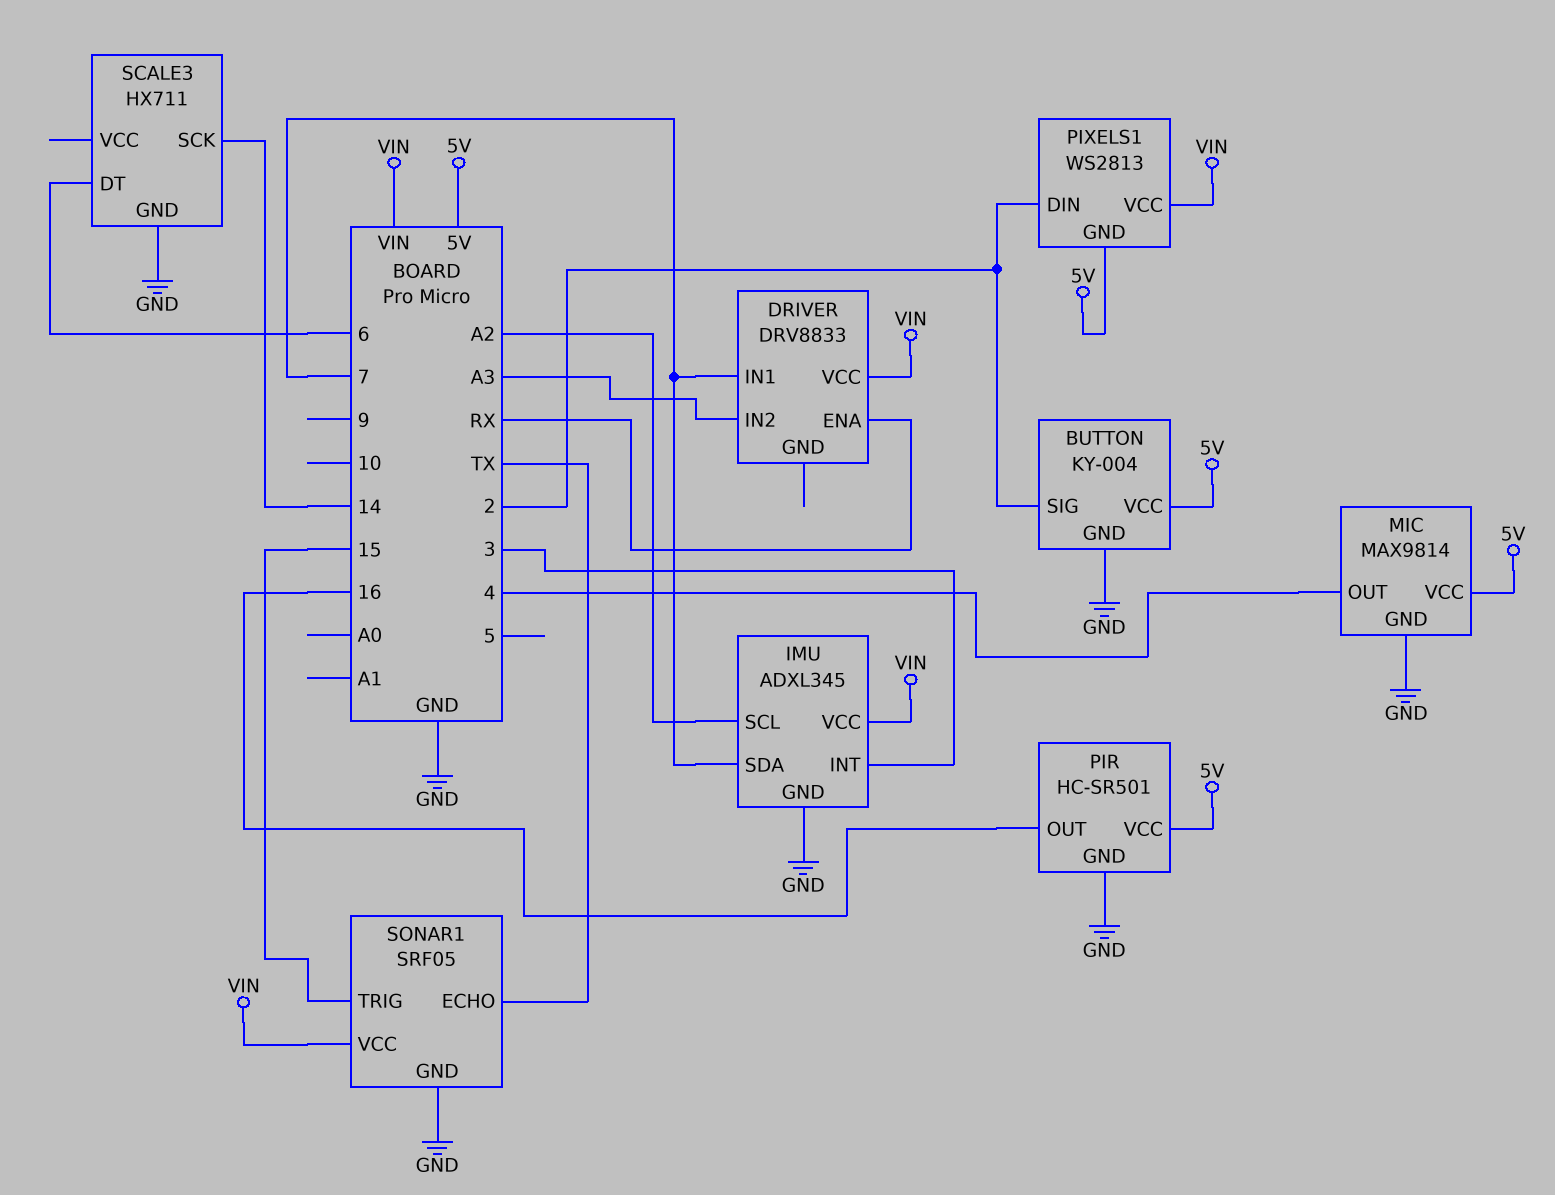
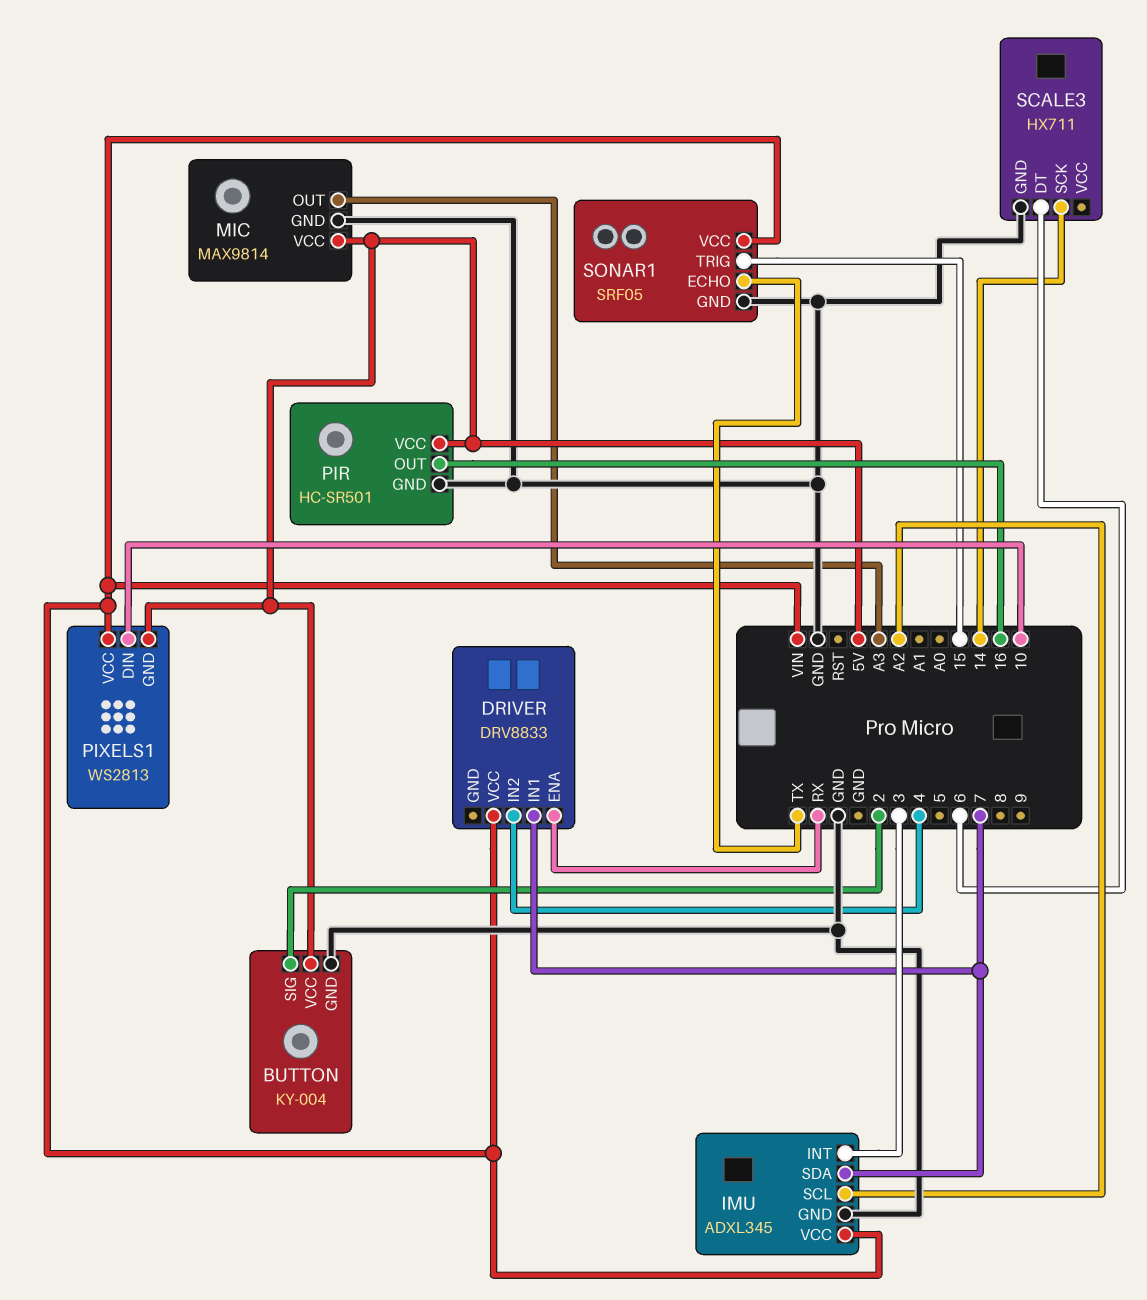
DRIVER pin IN2: A3 -> 4
MIC pin OUT: 4 -> A3
PIXELS1 pin DIN: 2 -> 10

